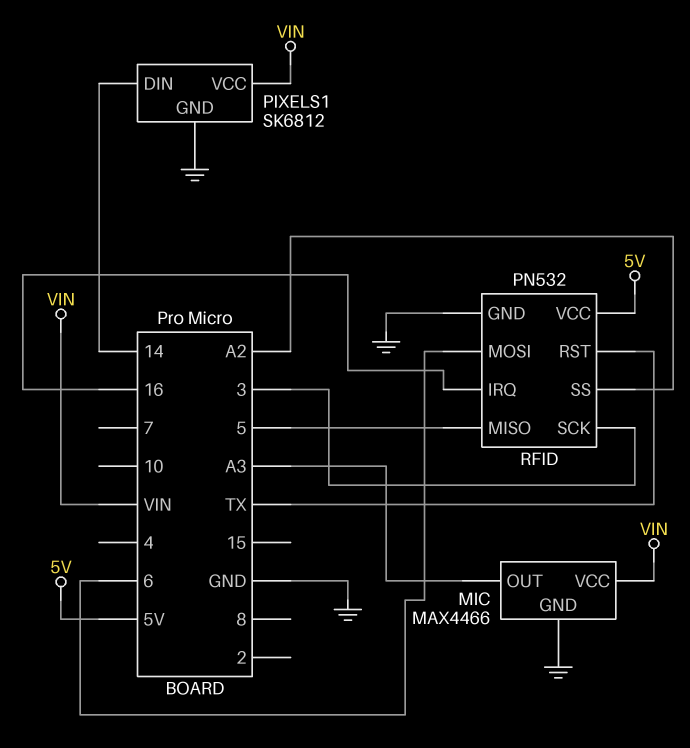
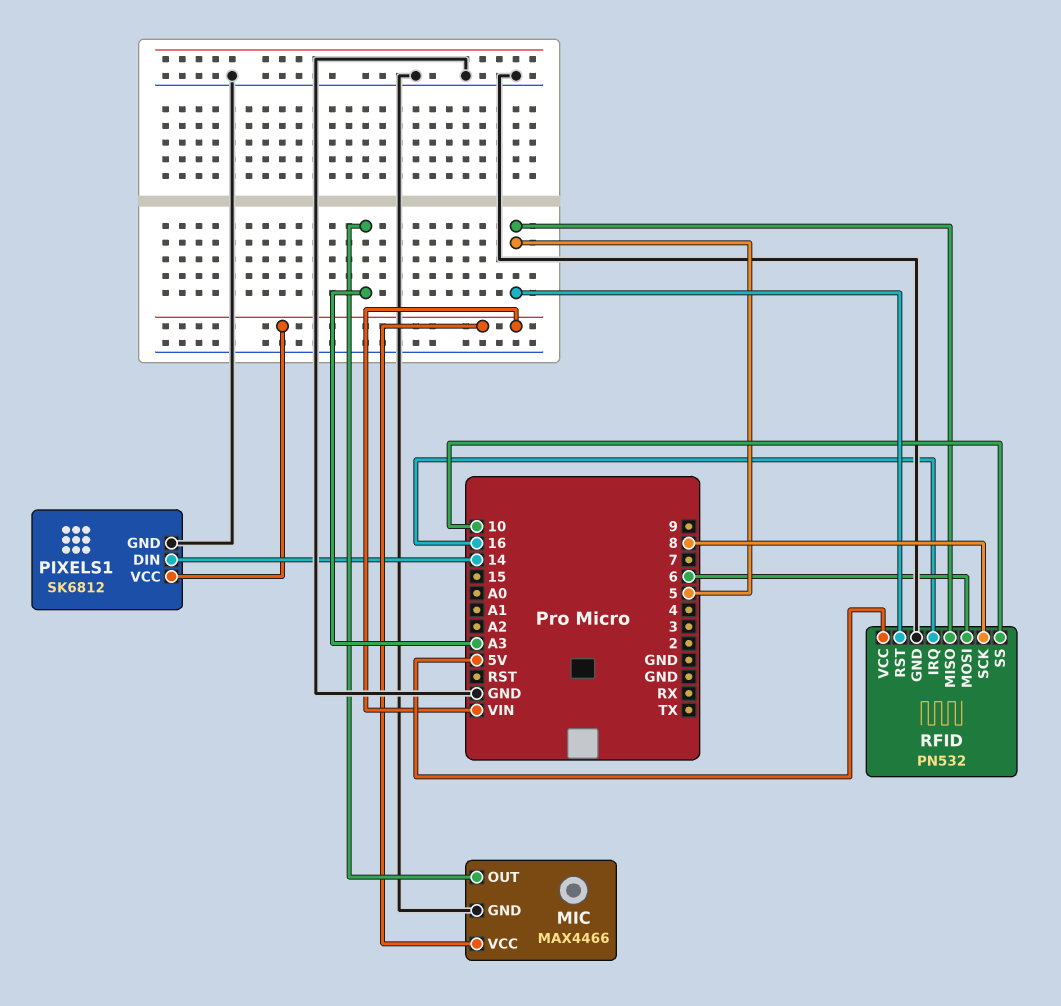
RFID pin RST: TX -> 5
RFID pin SCK: 3 -> 8
RFID pin SS: A2 -> 10

